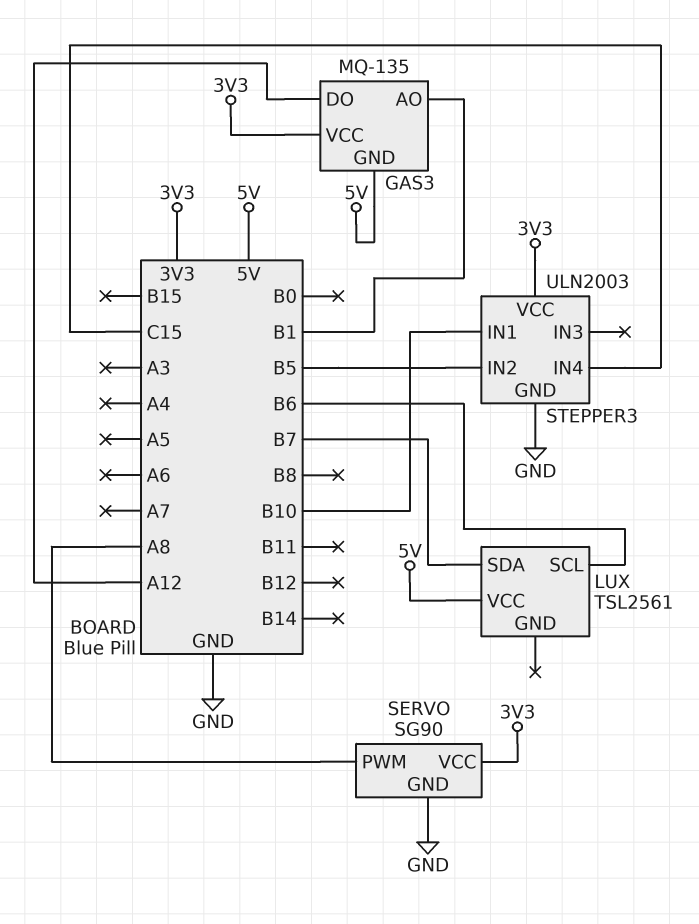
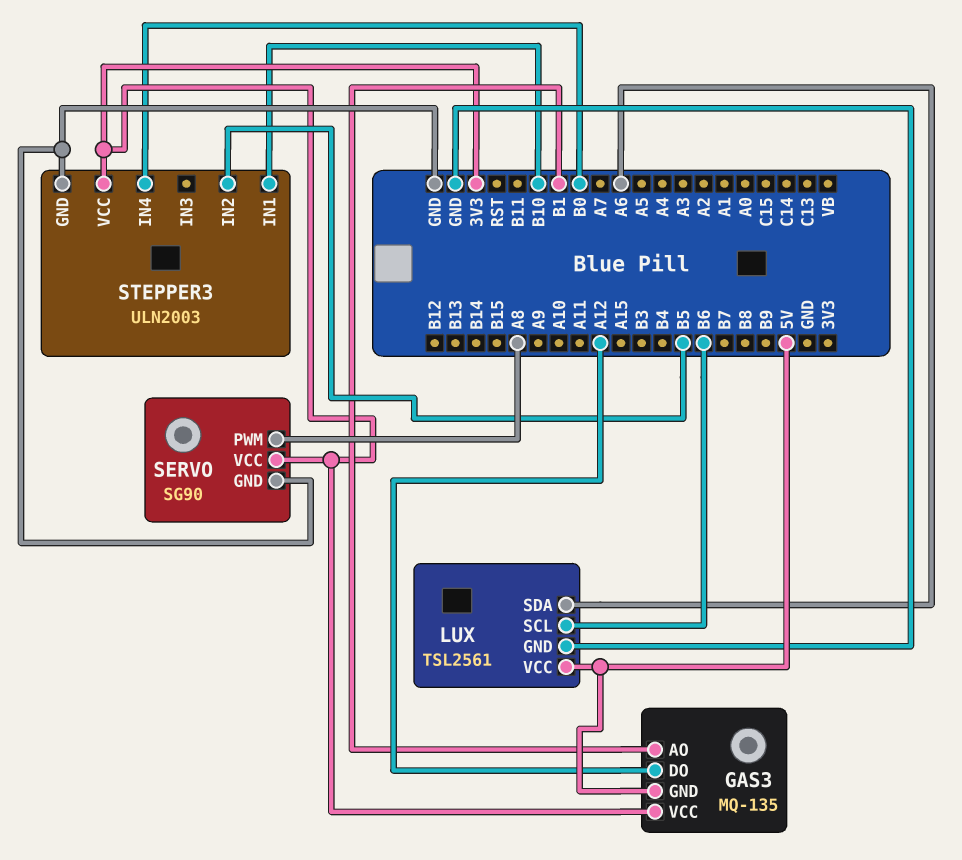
LUX pin GND: none -> GND
LUX pin SDA: B7 -> A6
STEPPER3 pin IN4: C15 -> B0

